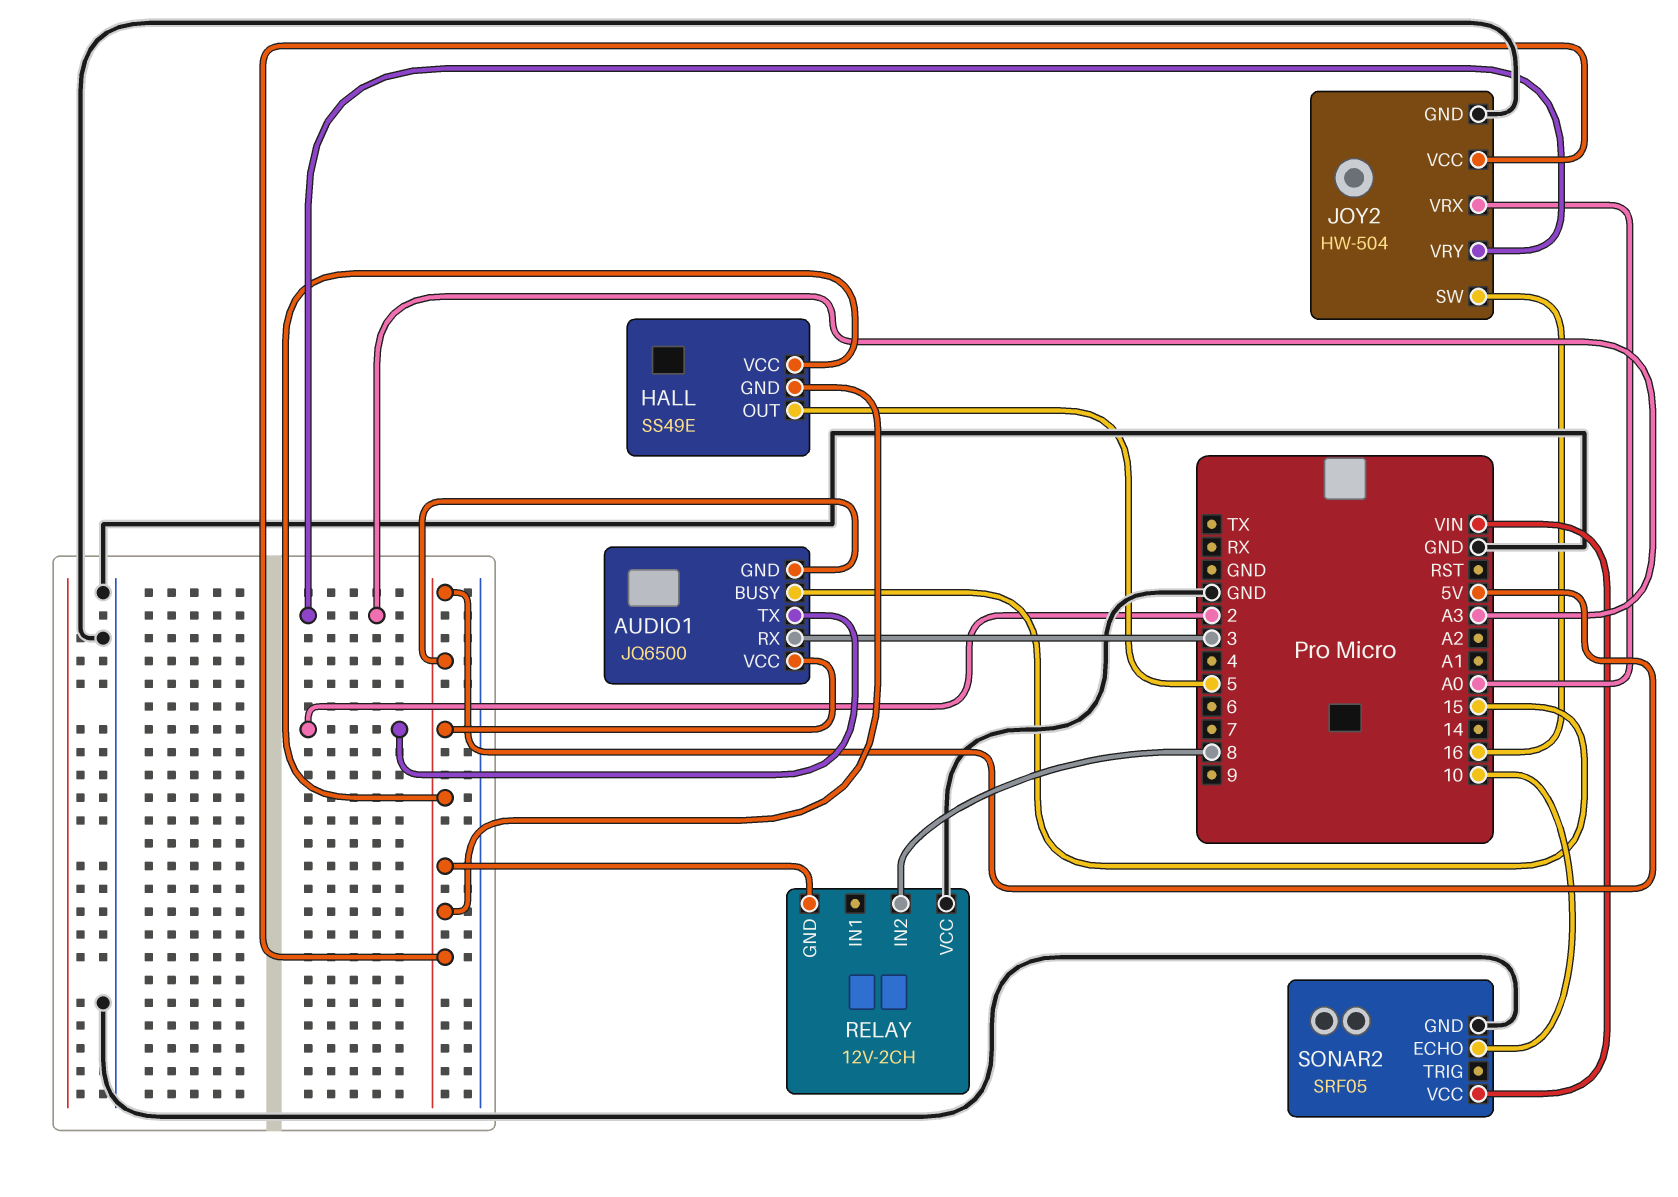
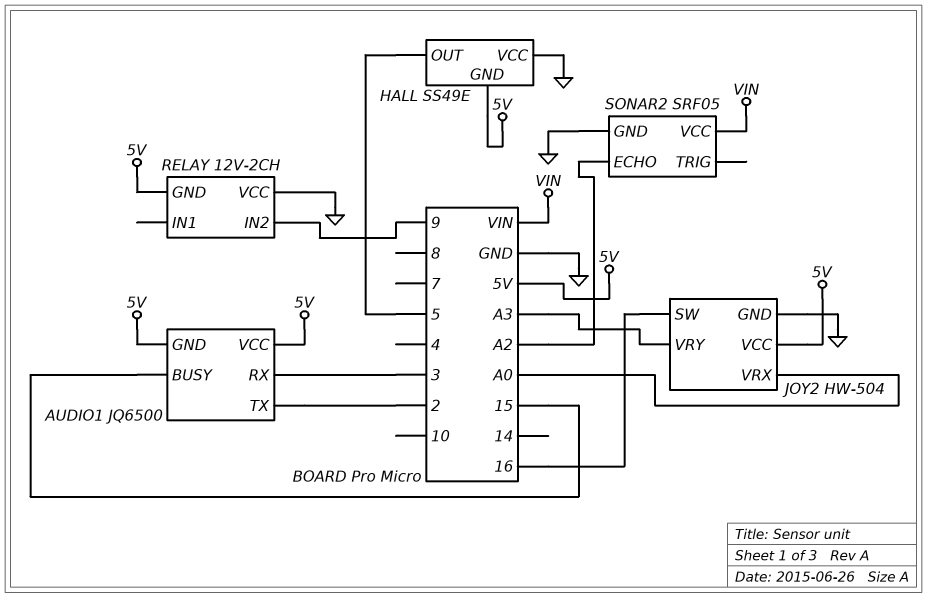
HALL pin VCC: 5V -> GND
RELAY pin IN2: 8 -> 9
SONAR2 pin ECHO: 10 -> A2

